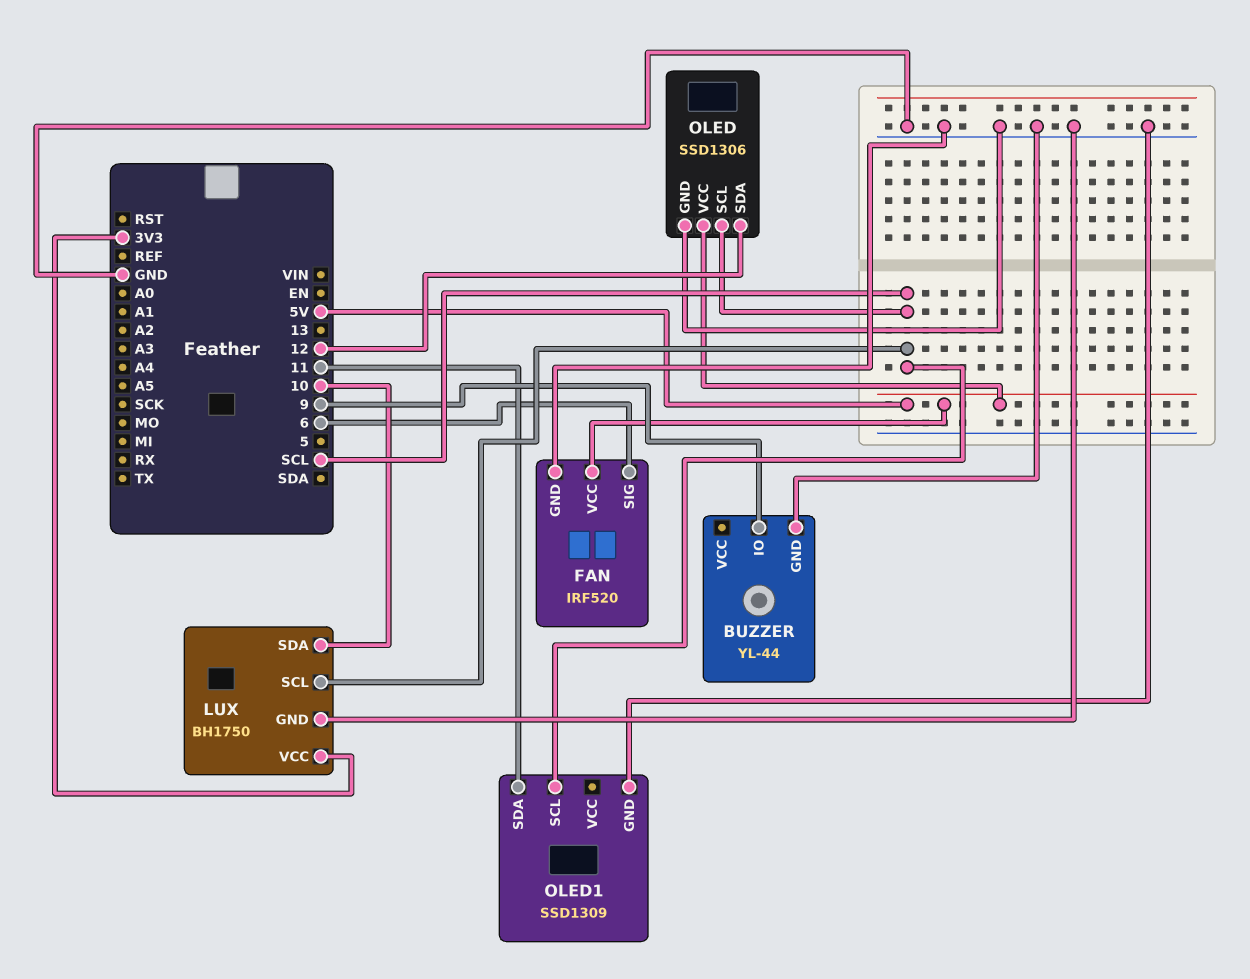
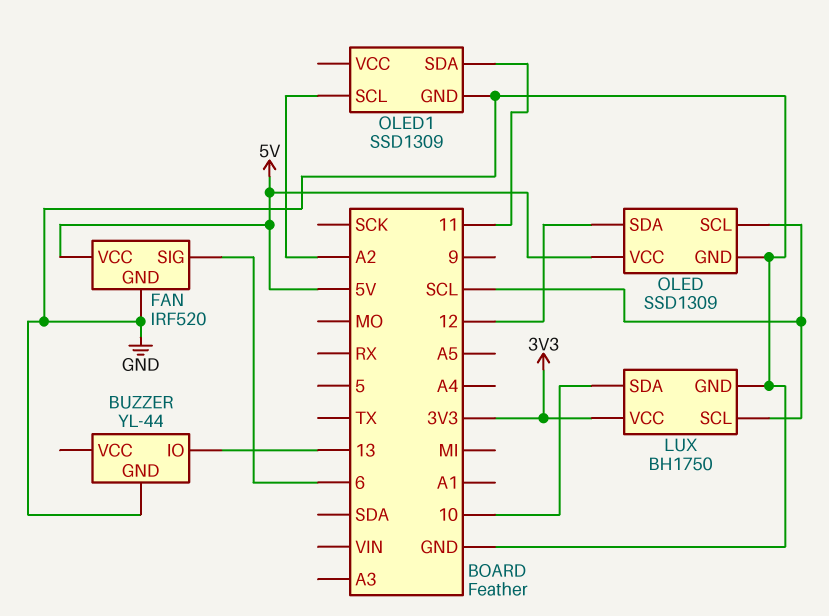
BUZZER pin IO: 9 -> 13
OLED: SSD1306 -> SSD1309
OLED1 pin SCL: SCL -> A2

